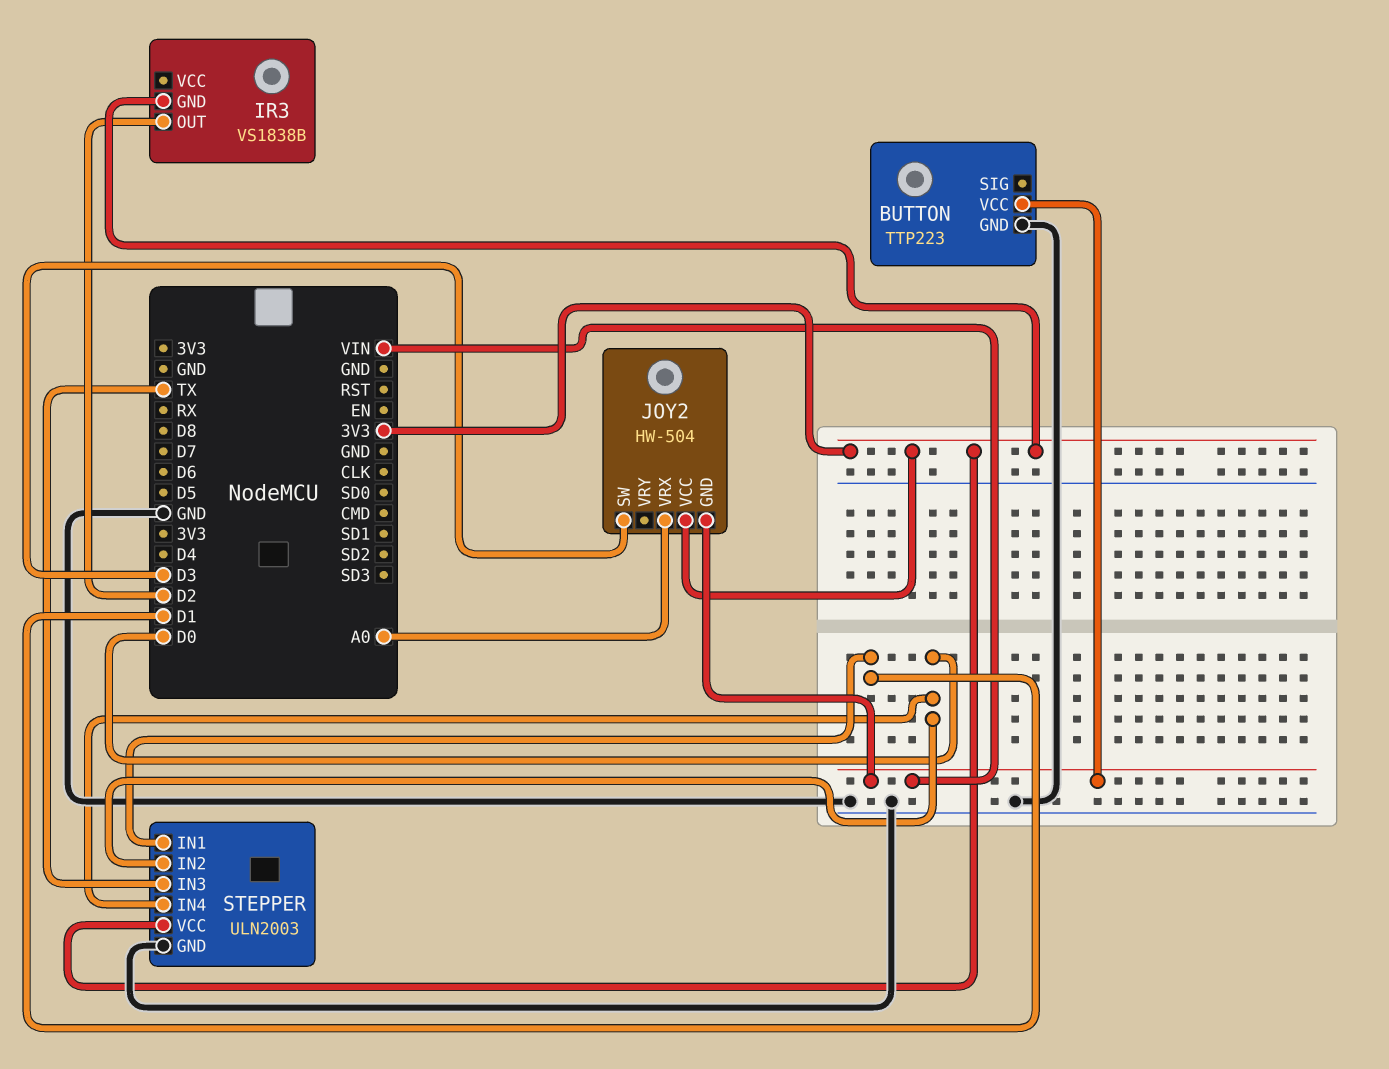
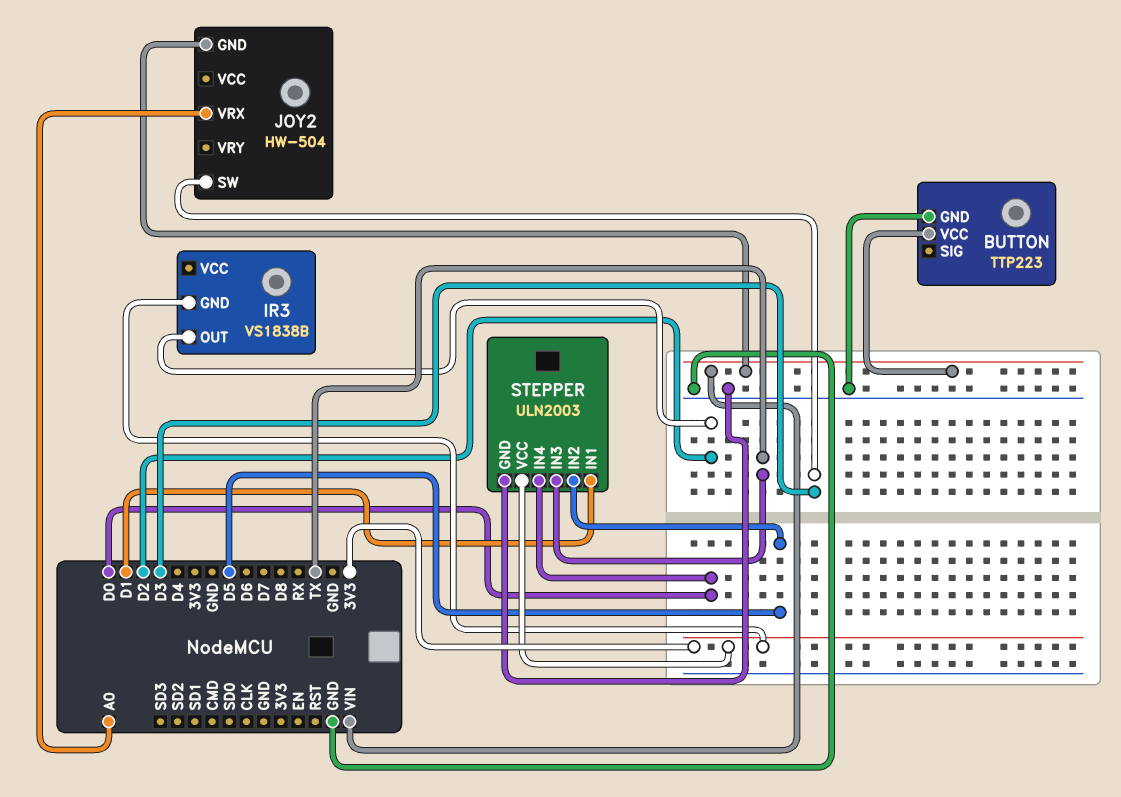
JOY2 pin VCC: 3V3 -> none
STEPPER pin IN2: D0 -> D5

